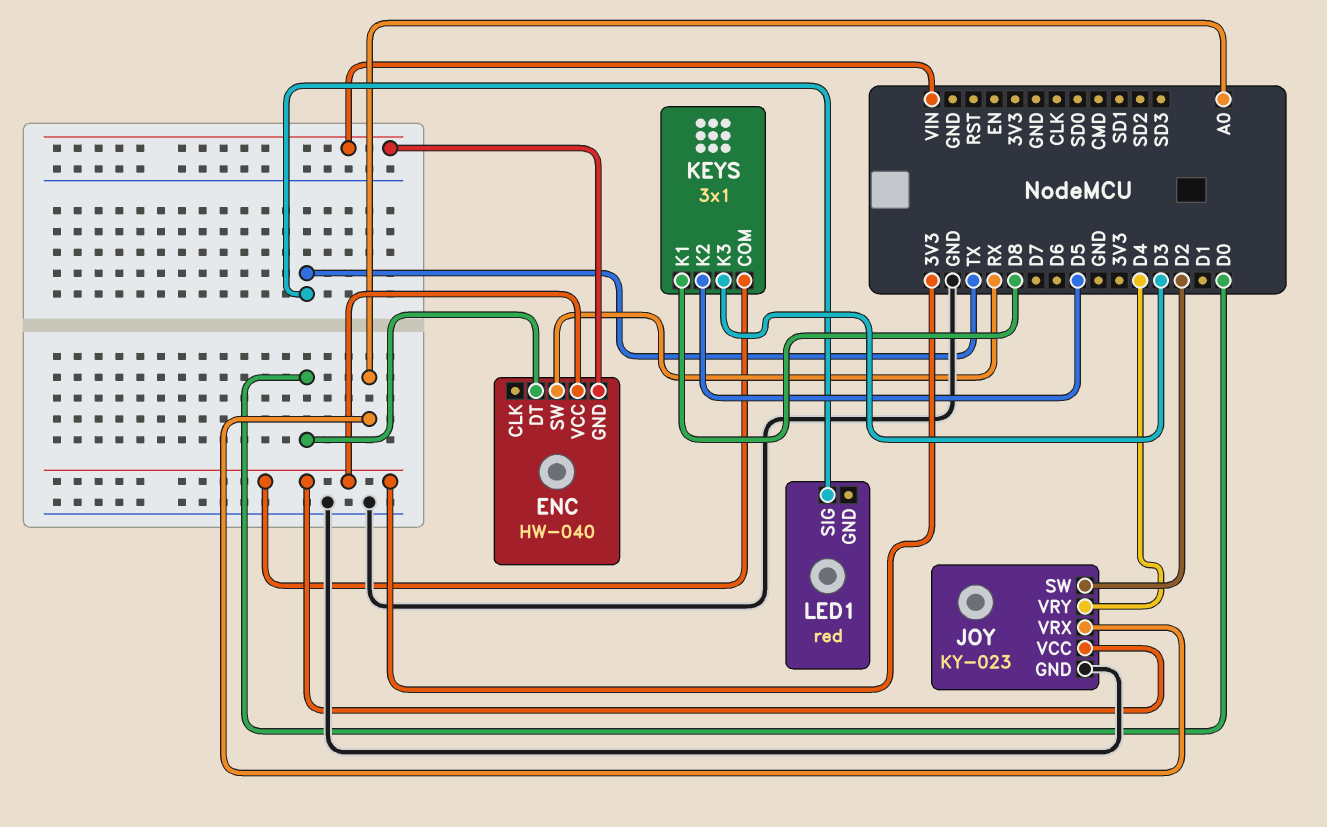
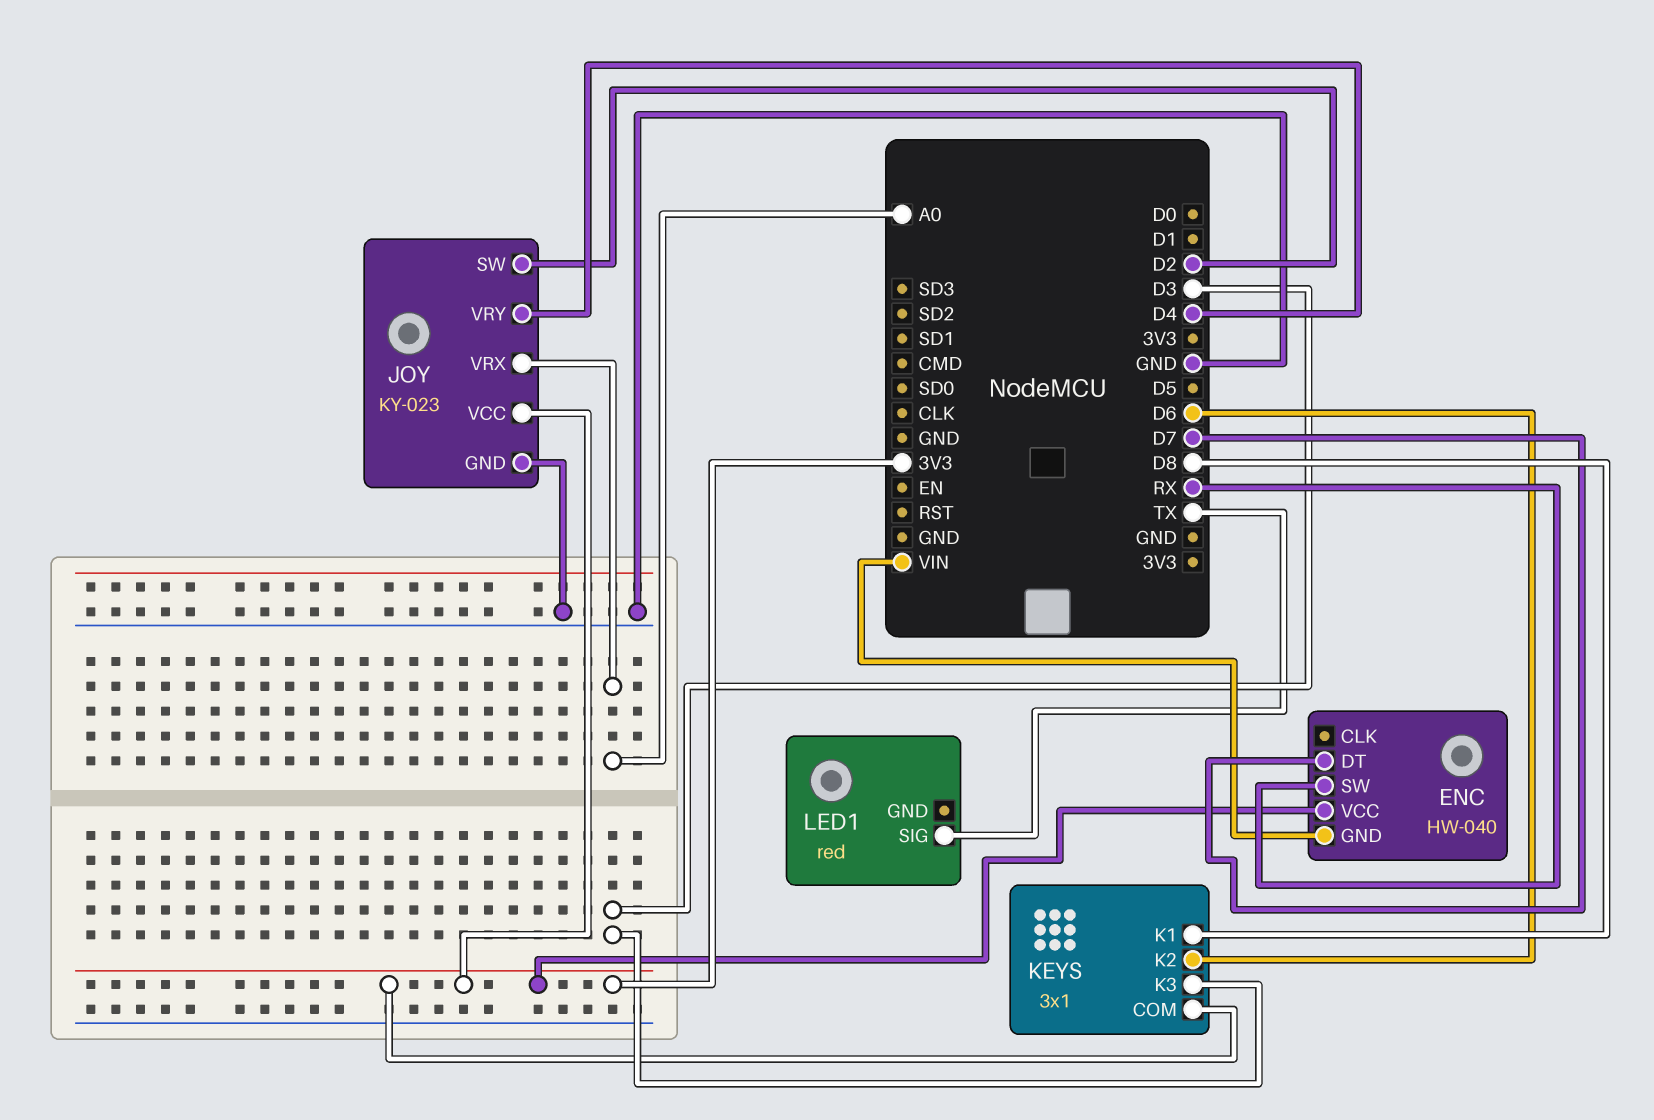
ENC pin DT: D0 -> D7
KEYS pin K2: D5 -> D6

